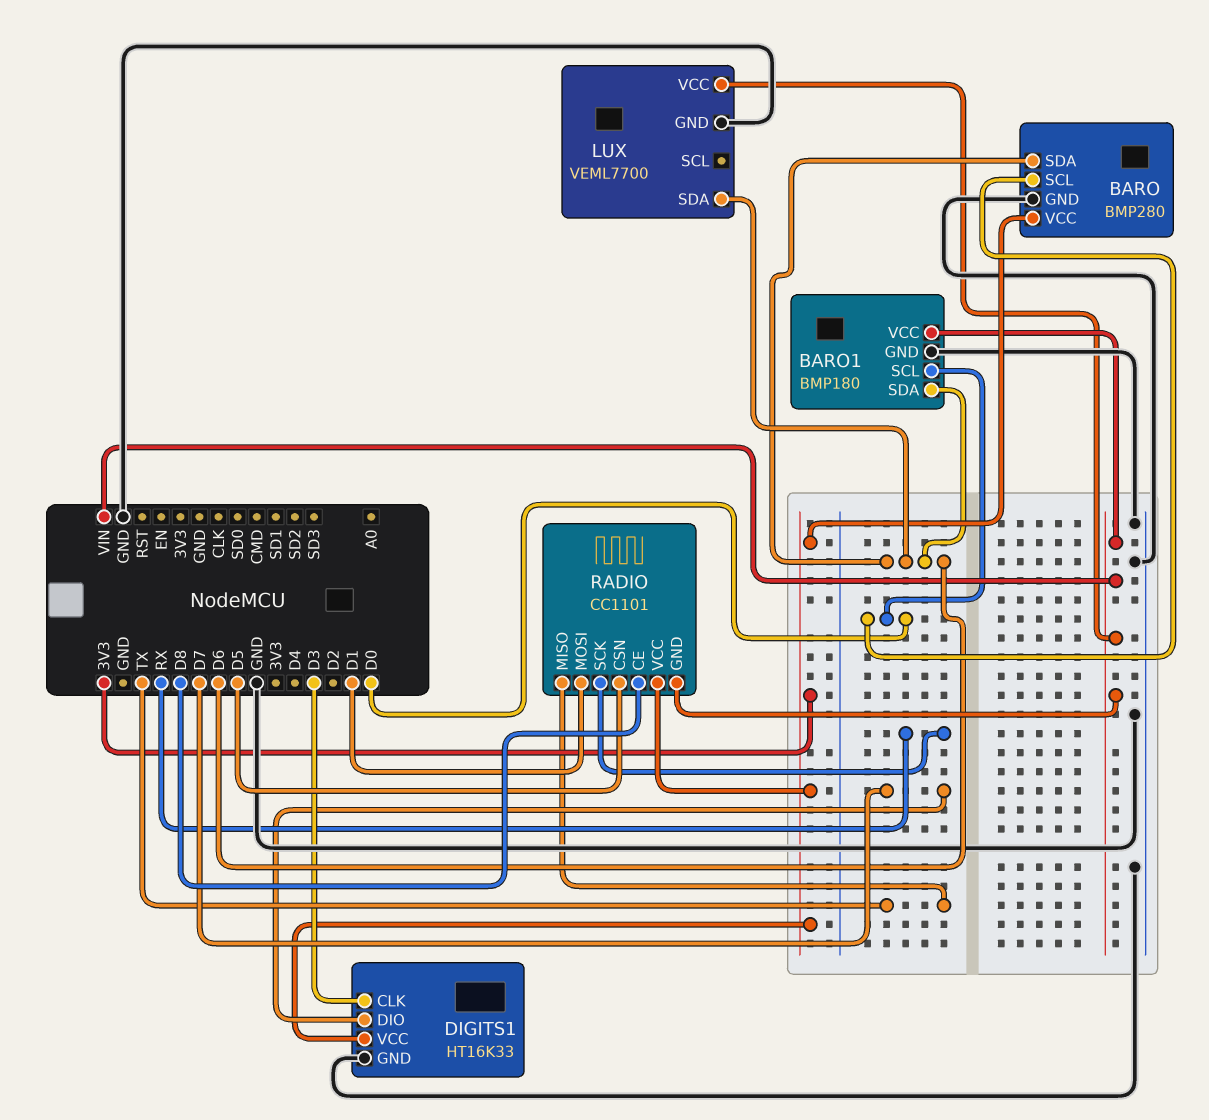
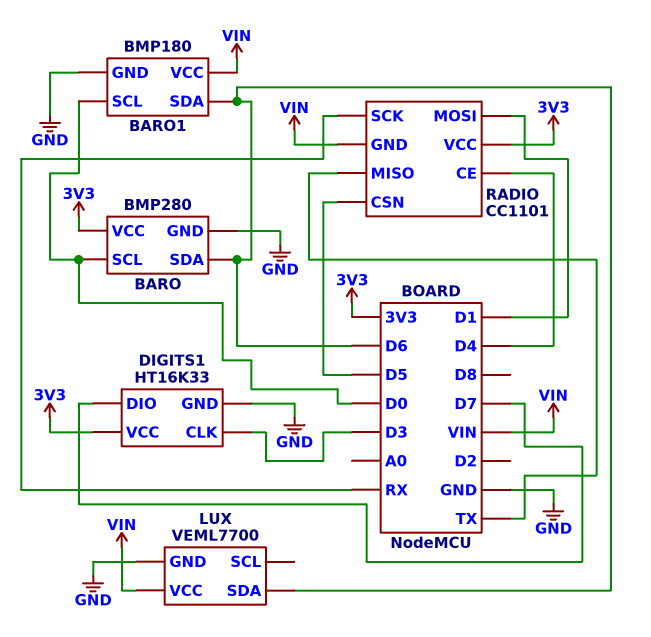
RADIO pin CE: D8 -> D4

